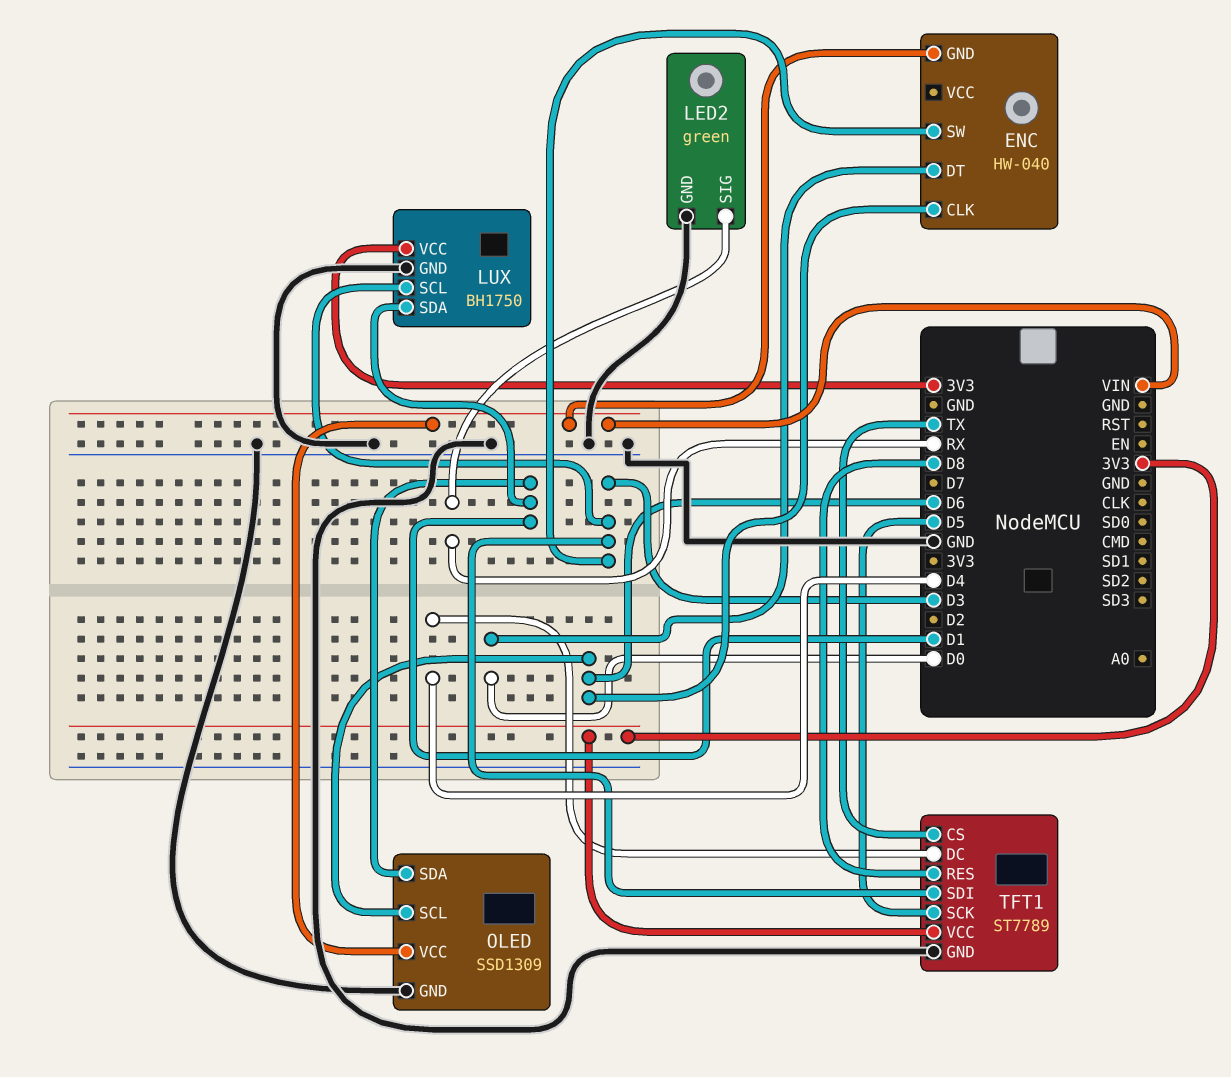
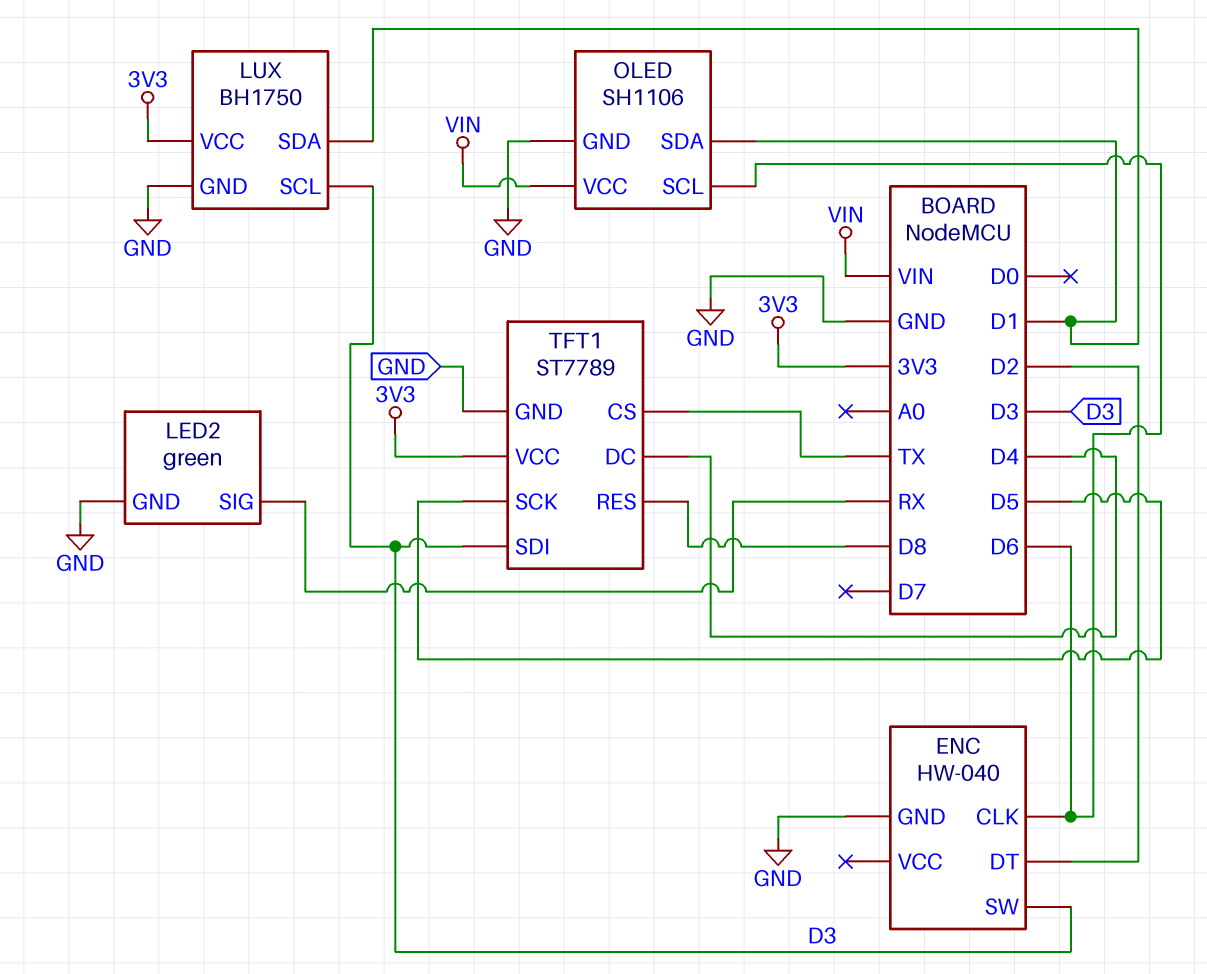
ENC pin DT: D0 -> D2
ENC pin GND: VIN -> GND
OLED: SSD1309 -> SH1106

